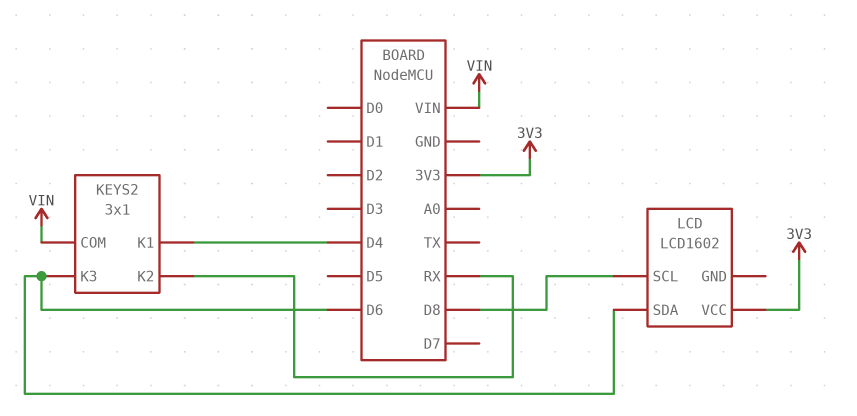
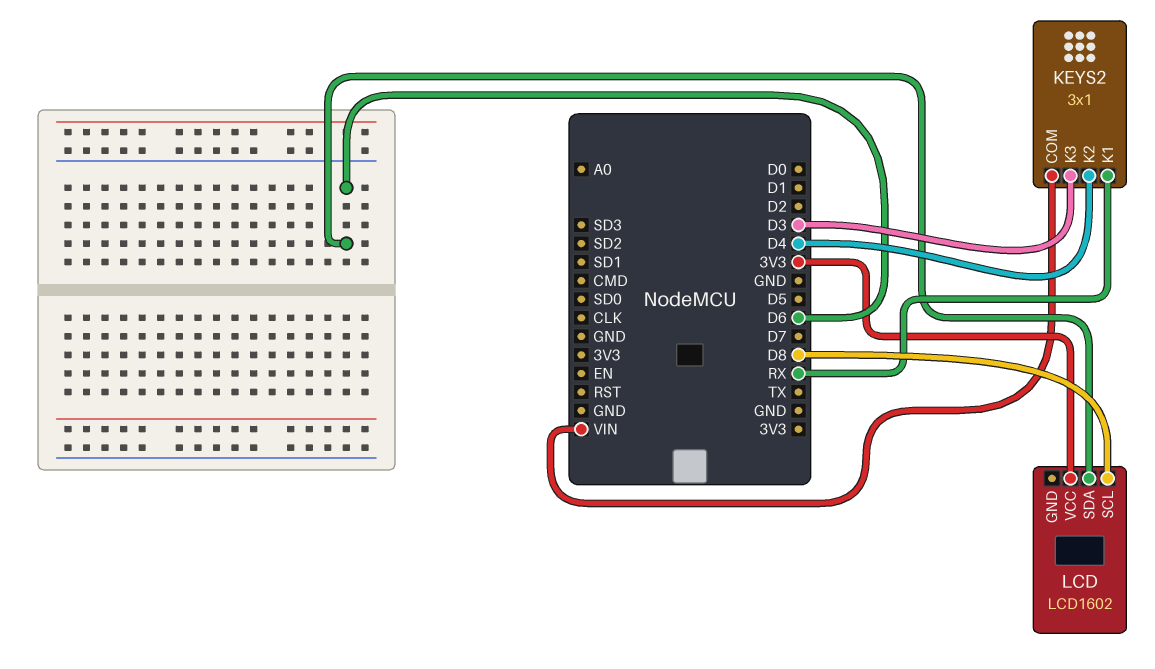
KEYS2 pin K1: D4 -> RX
KEYS2 pin K2: RX -> D4
KEYS2 pin K3: D6 -> D3

